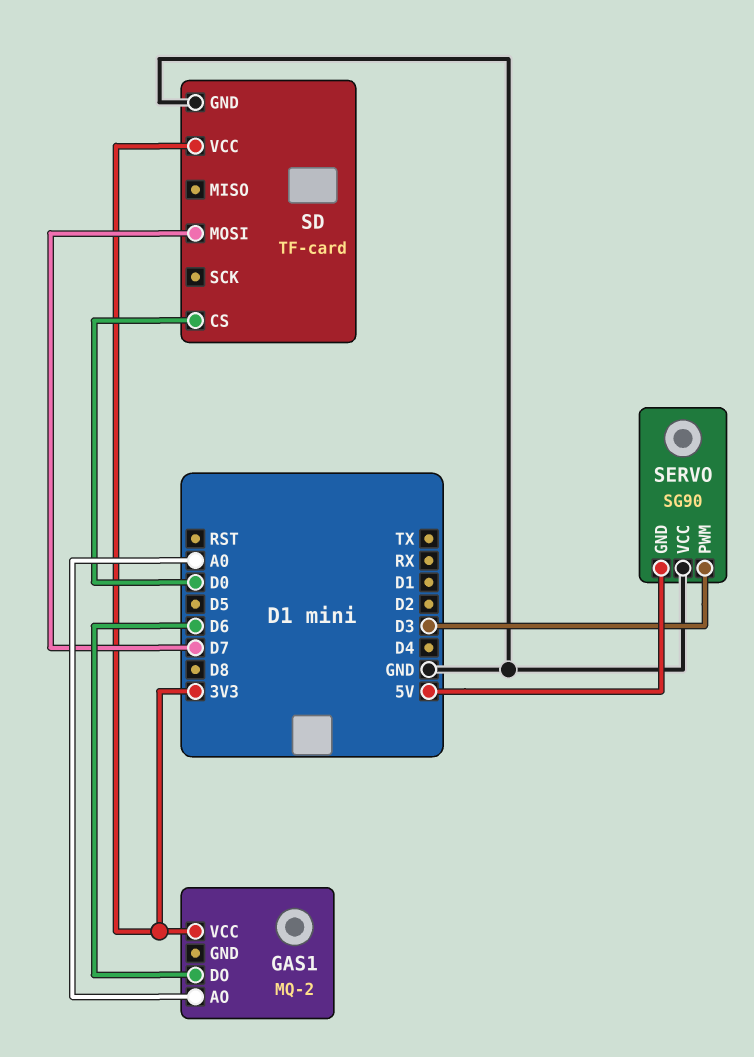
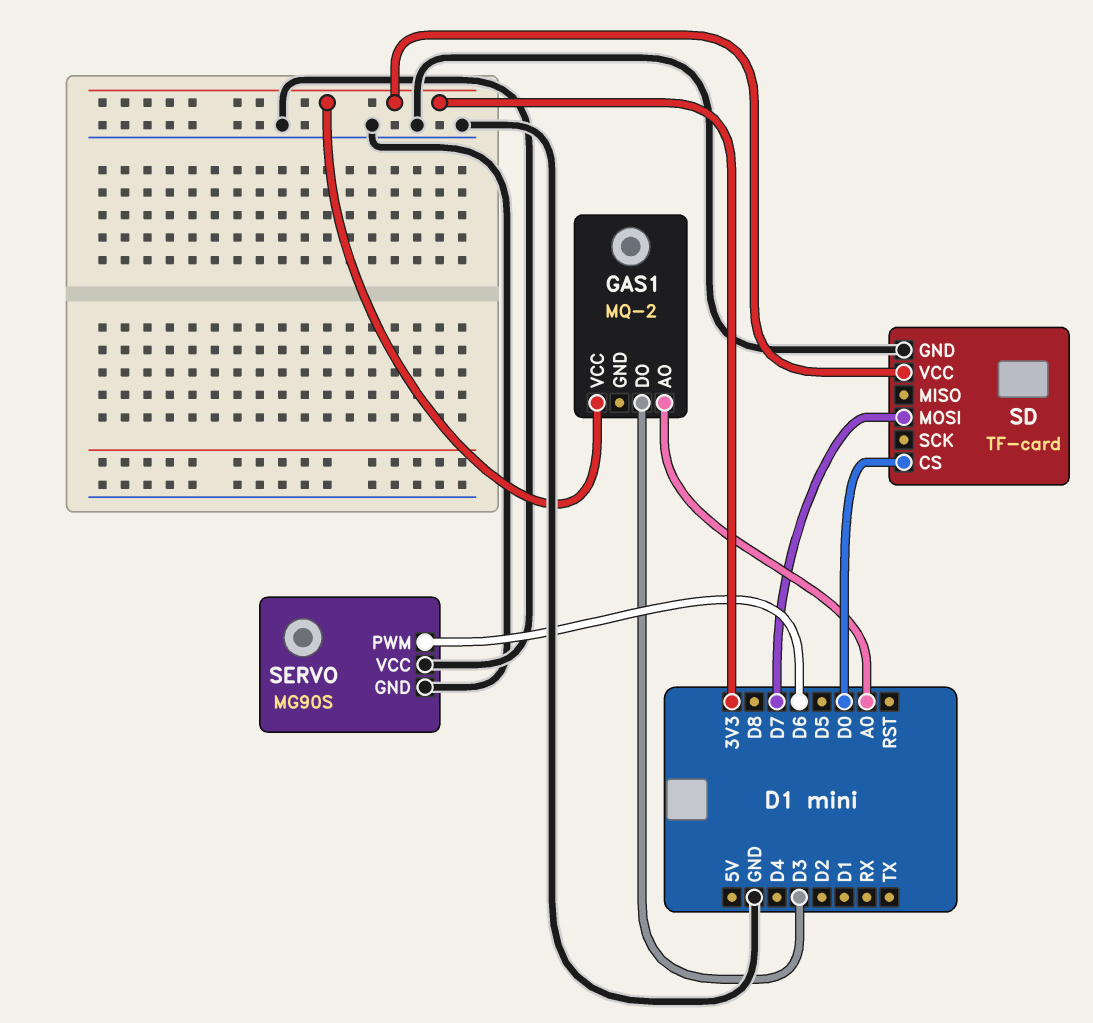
GAS1 pin DO: D6 -> D3
SERVO: SG90 -> MG90S
SERVO pin GND: 5V -> GND
SERVO pin PWM: D3 -> D6

